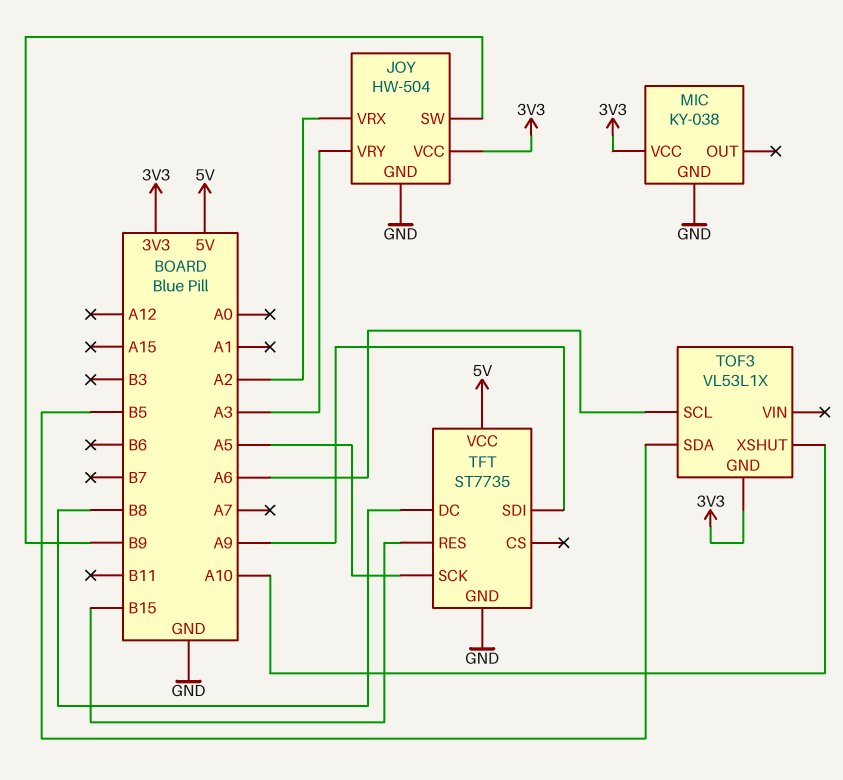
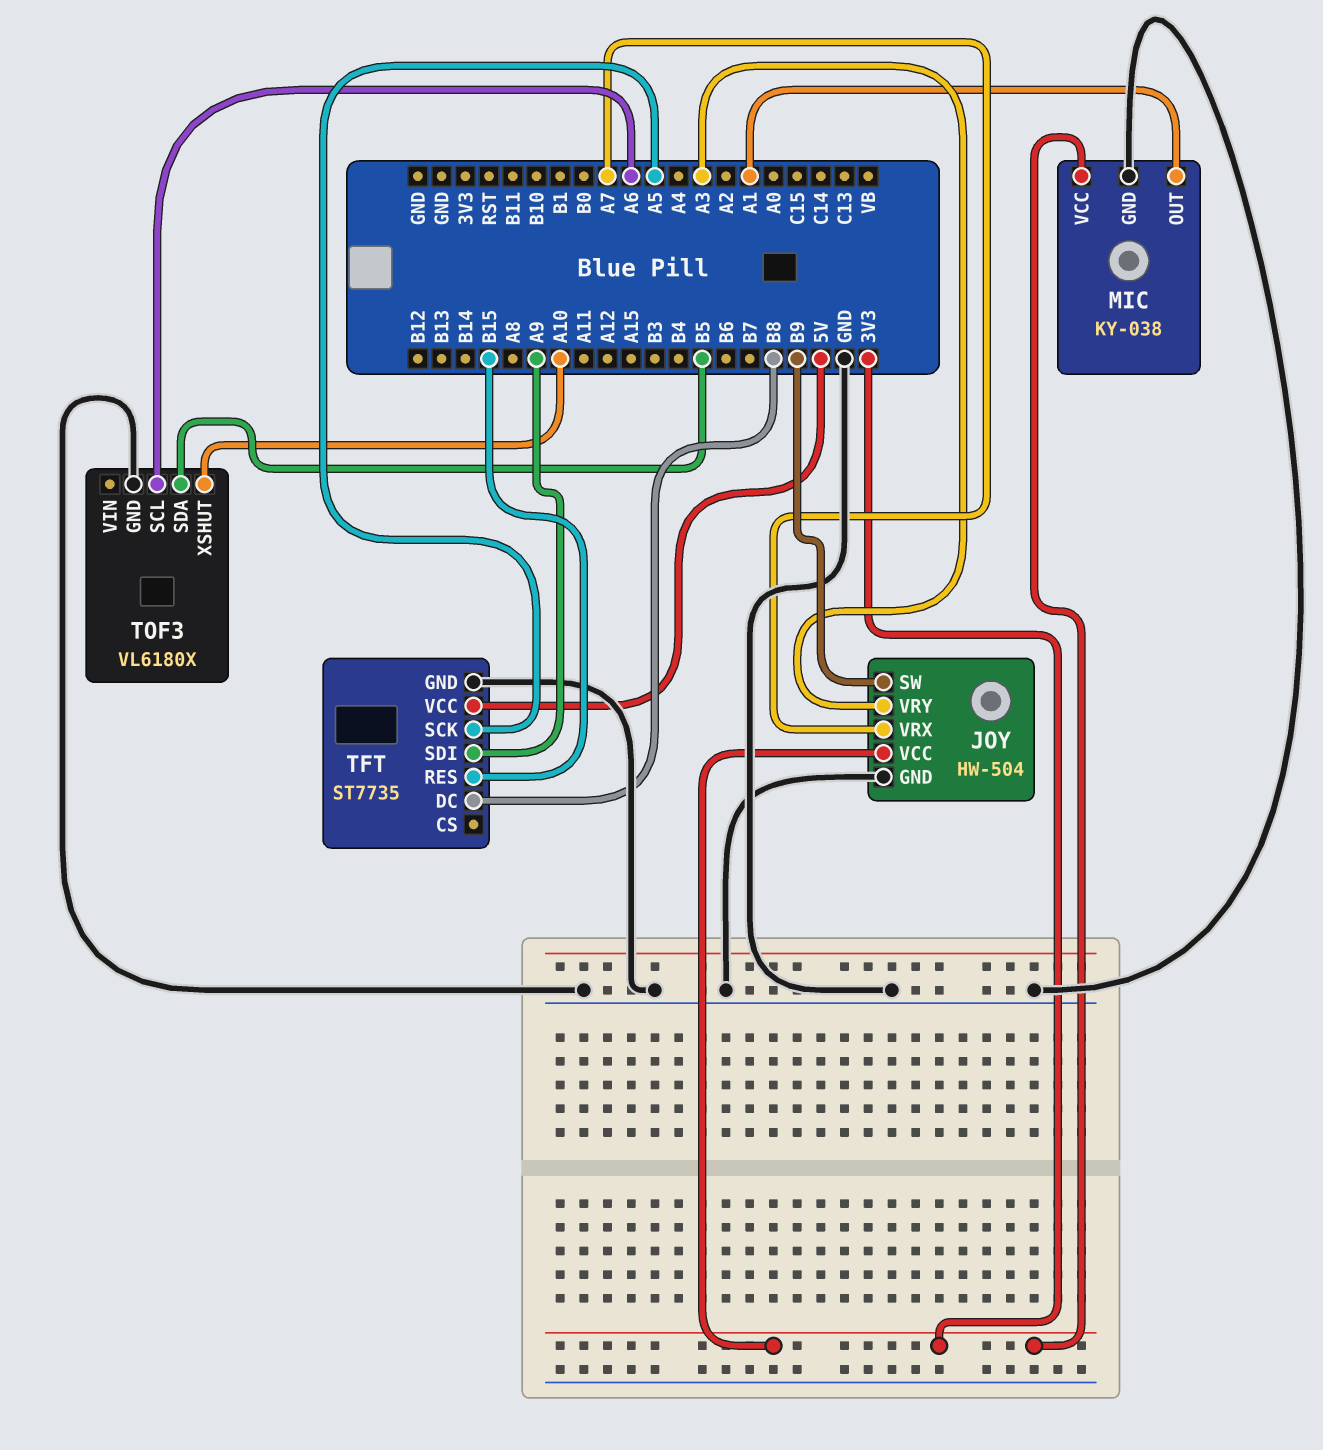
JOY pin VRX: A2 -> A7
MIC pin OUT: none -> A1
TOF3: VL53L1X -> VL6180X
TOF3 pin GND: 3V3 -> GND

